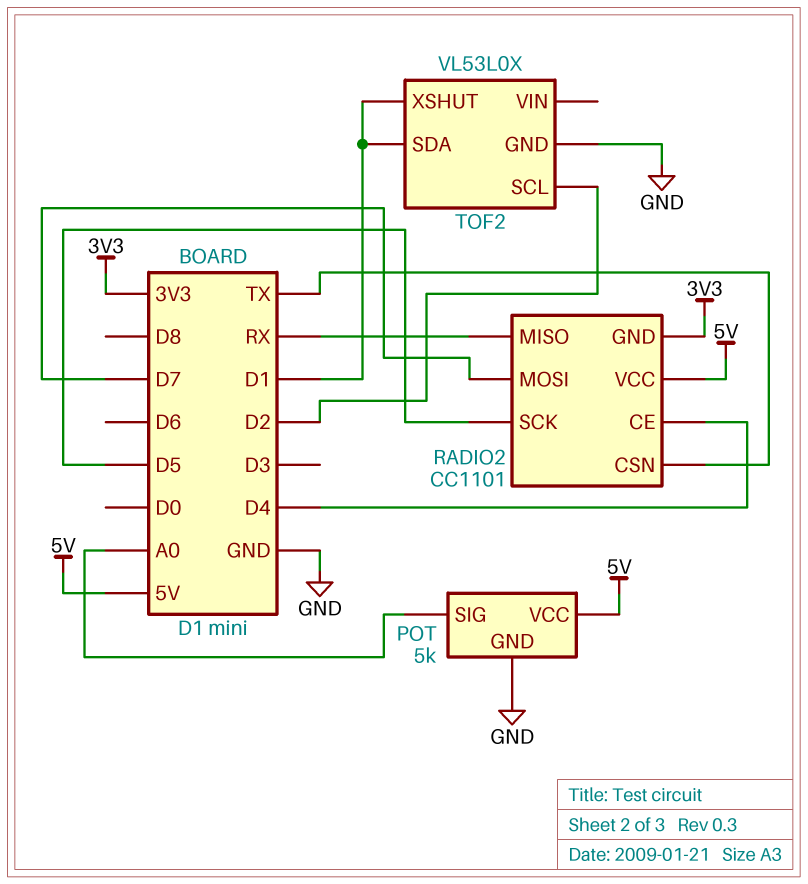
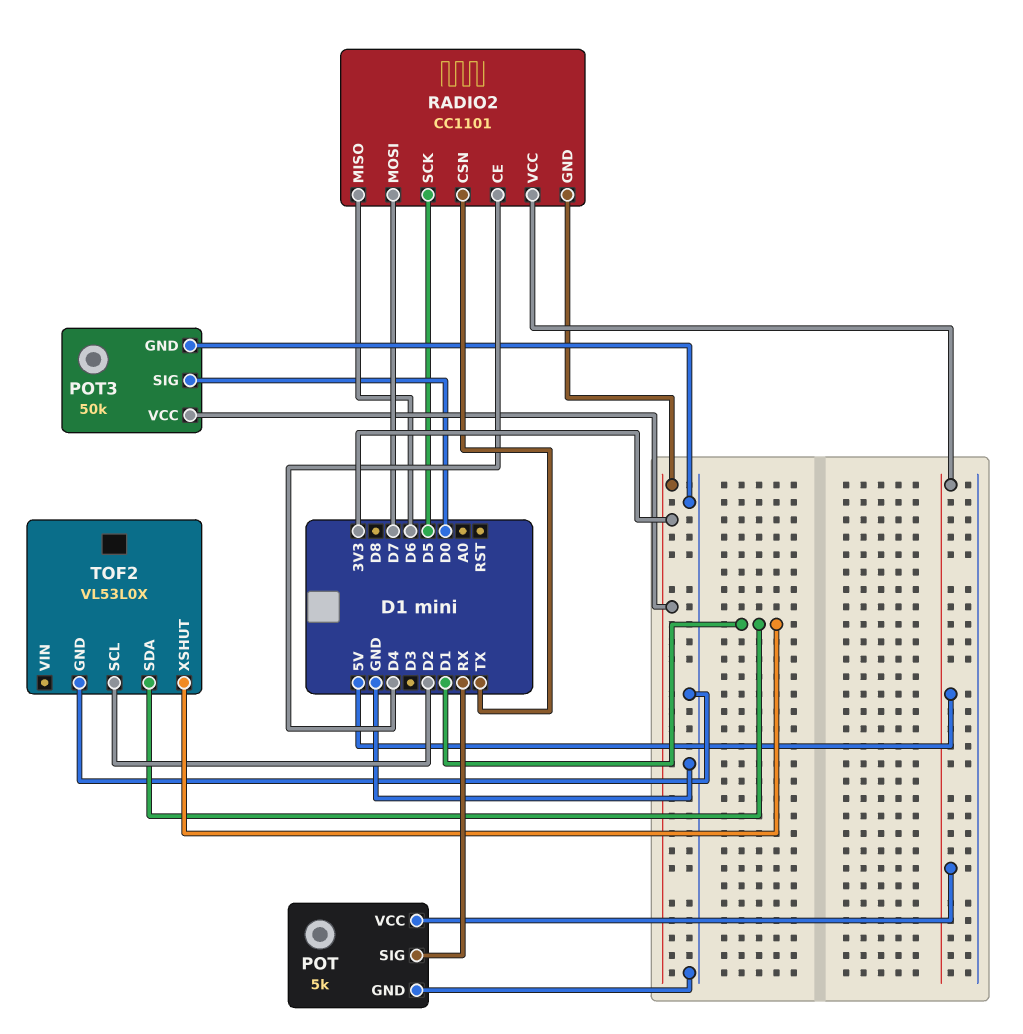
POT pin SIG: A0 -> RX
POT3: none -> 50k
POT3 pin GND: none -> GND
POT3 pin SIG: none -> D0
POT3 pin VCC: none -> 3V3
RADIO2 pin MISO: RX -> D6

